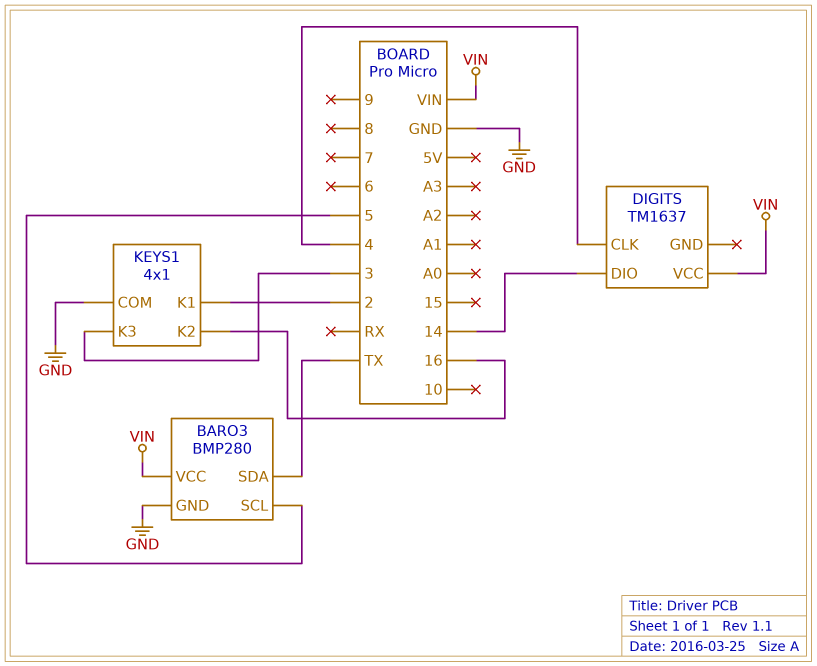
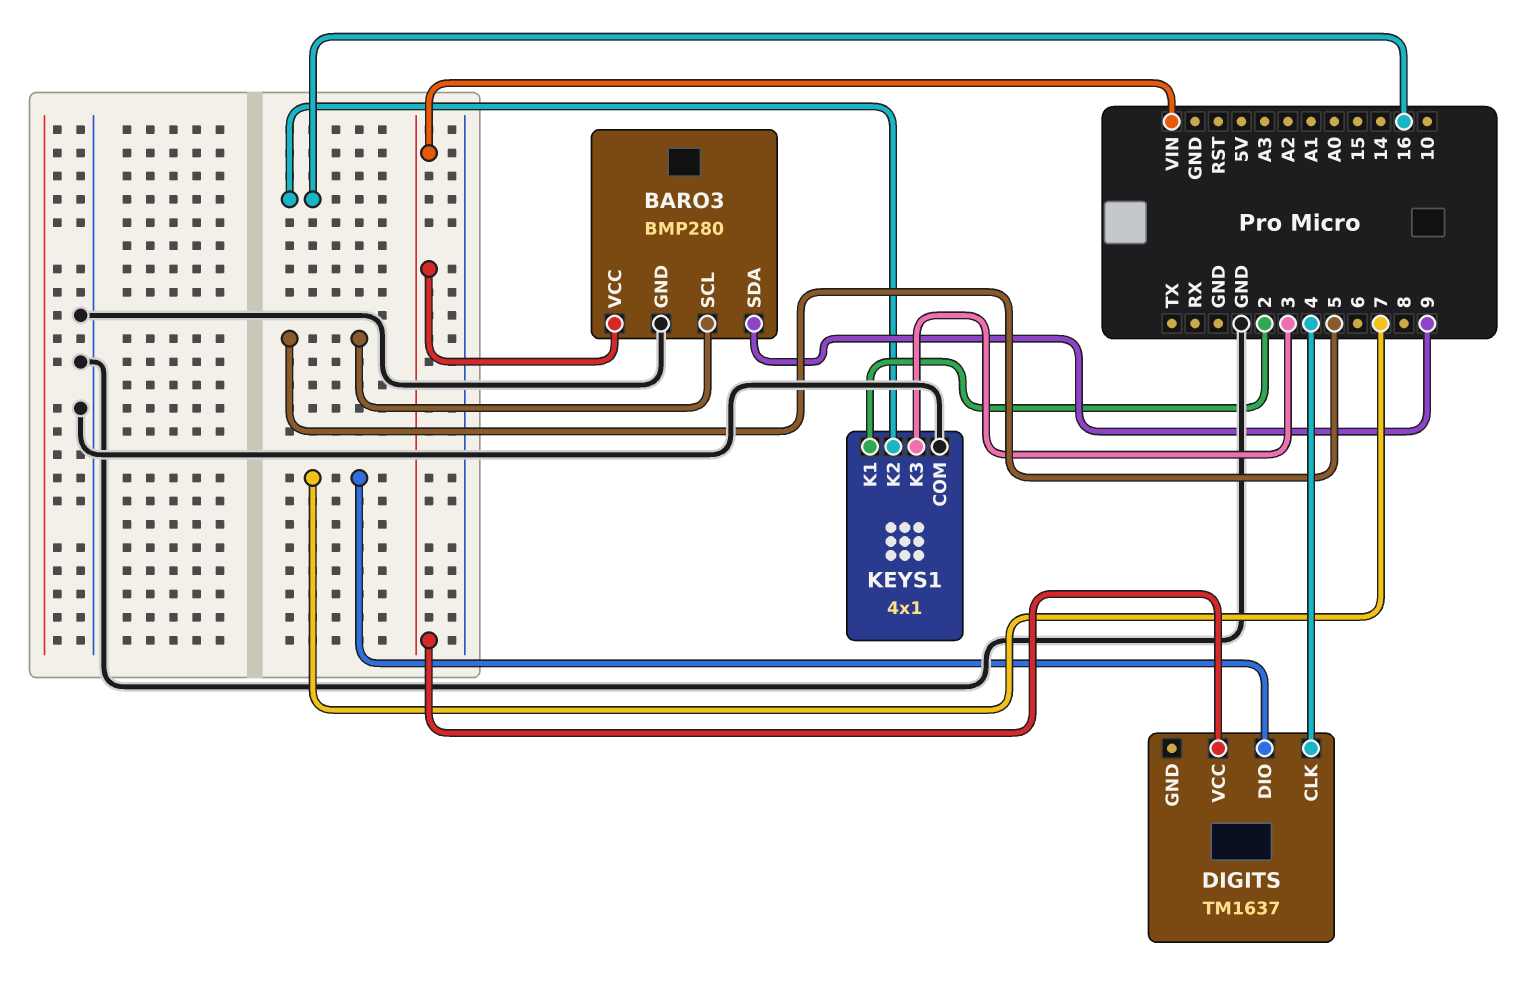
BARO3 pin SDA: TX -> 9
DIGITS pin DIO: 14 -> 7

